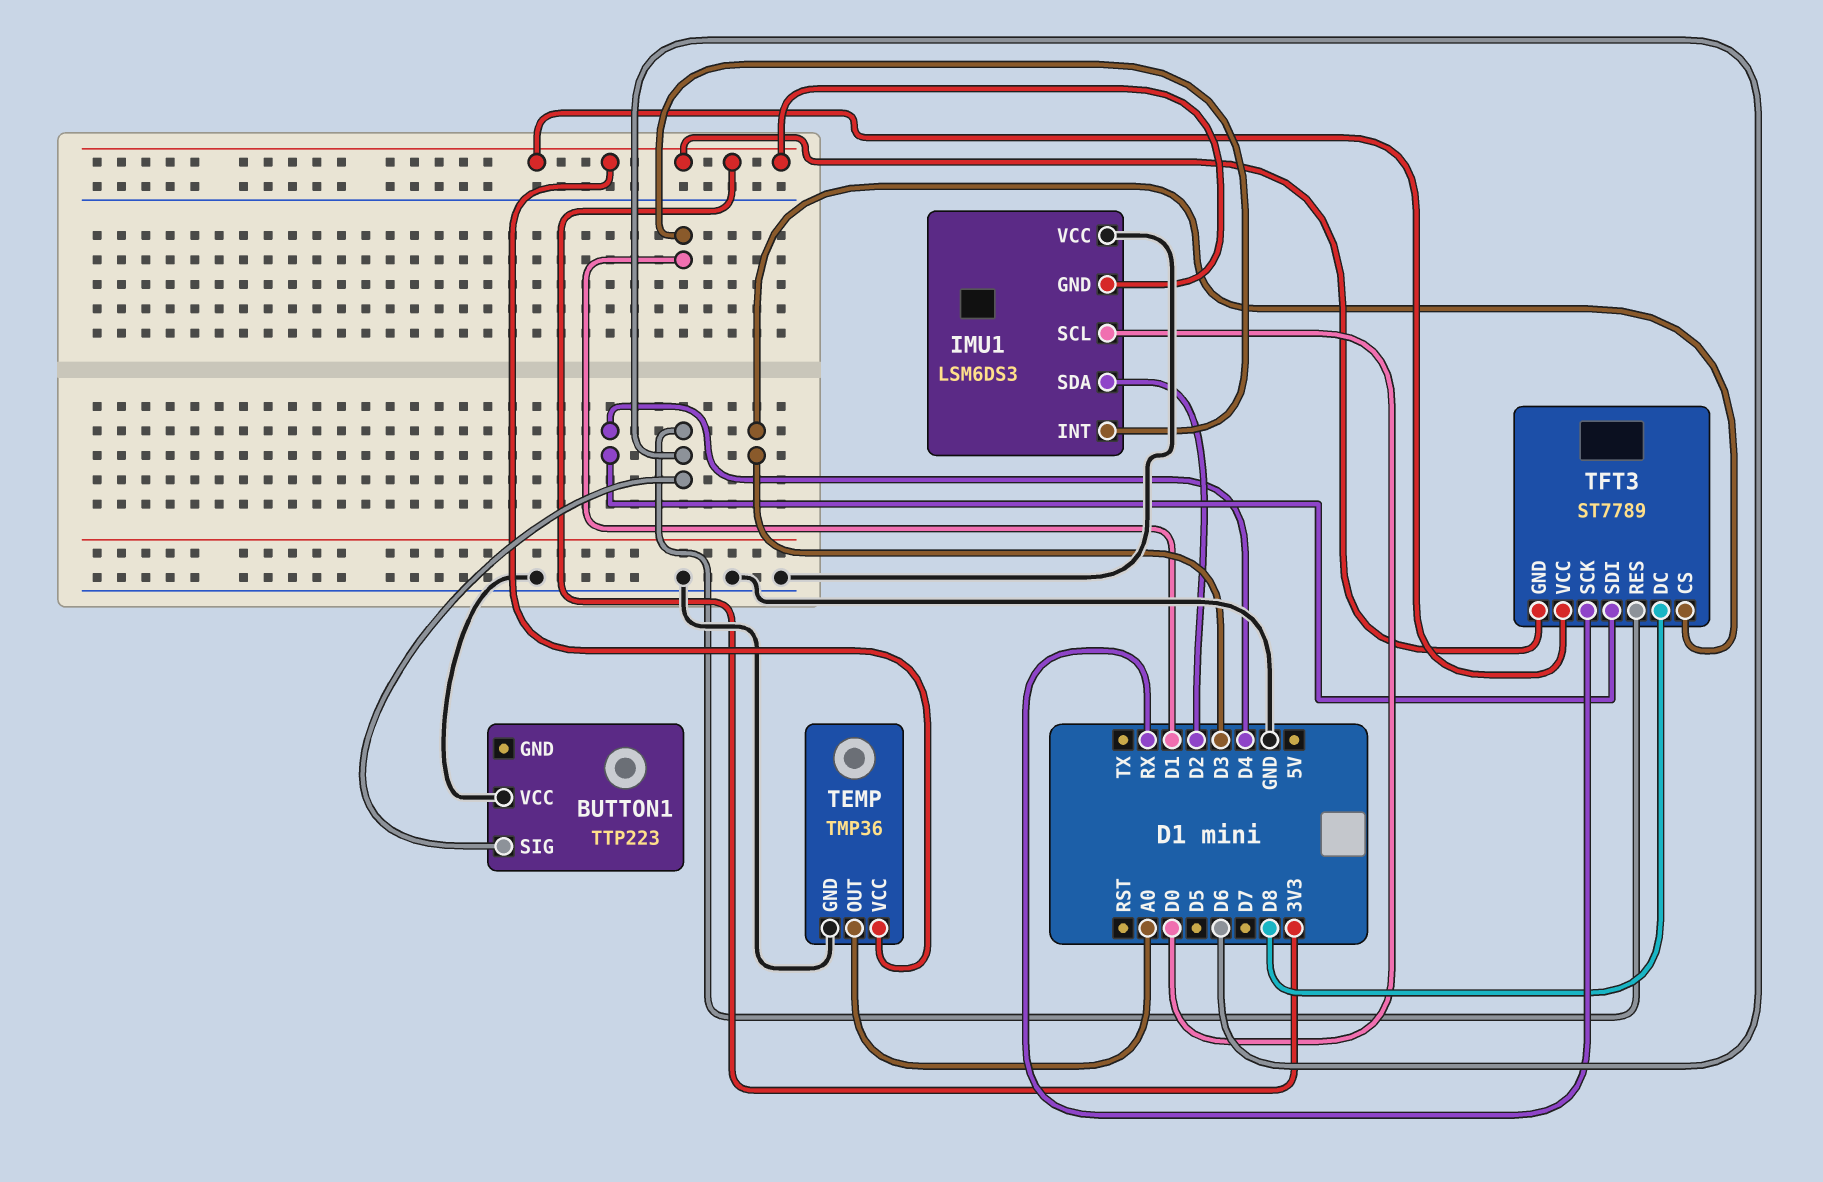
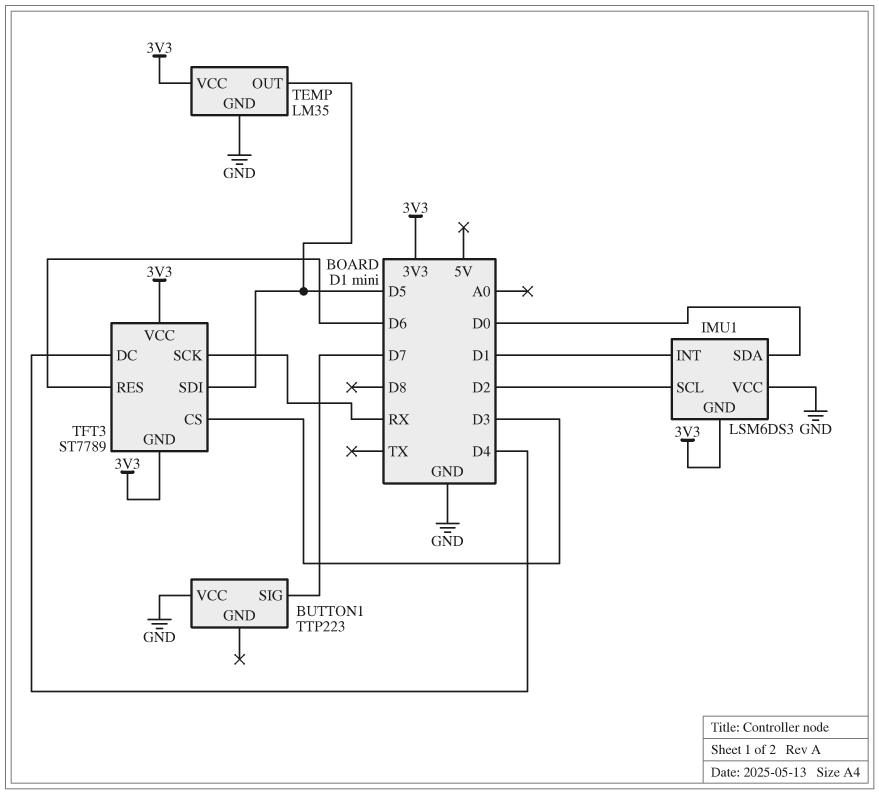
BUTTON1 pin SIG: D6 -> D7
IMU1 pin SCL: D0 -> D2
IMU1 pin SDA: D2 -> D0
TEMP: TMP36 -> LM35
TEMP pin OUT: A0 -> D5
TFT3 pin DC: D8 -> D4
TFT3 pin SDI: D4 -> D5

